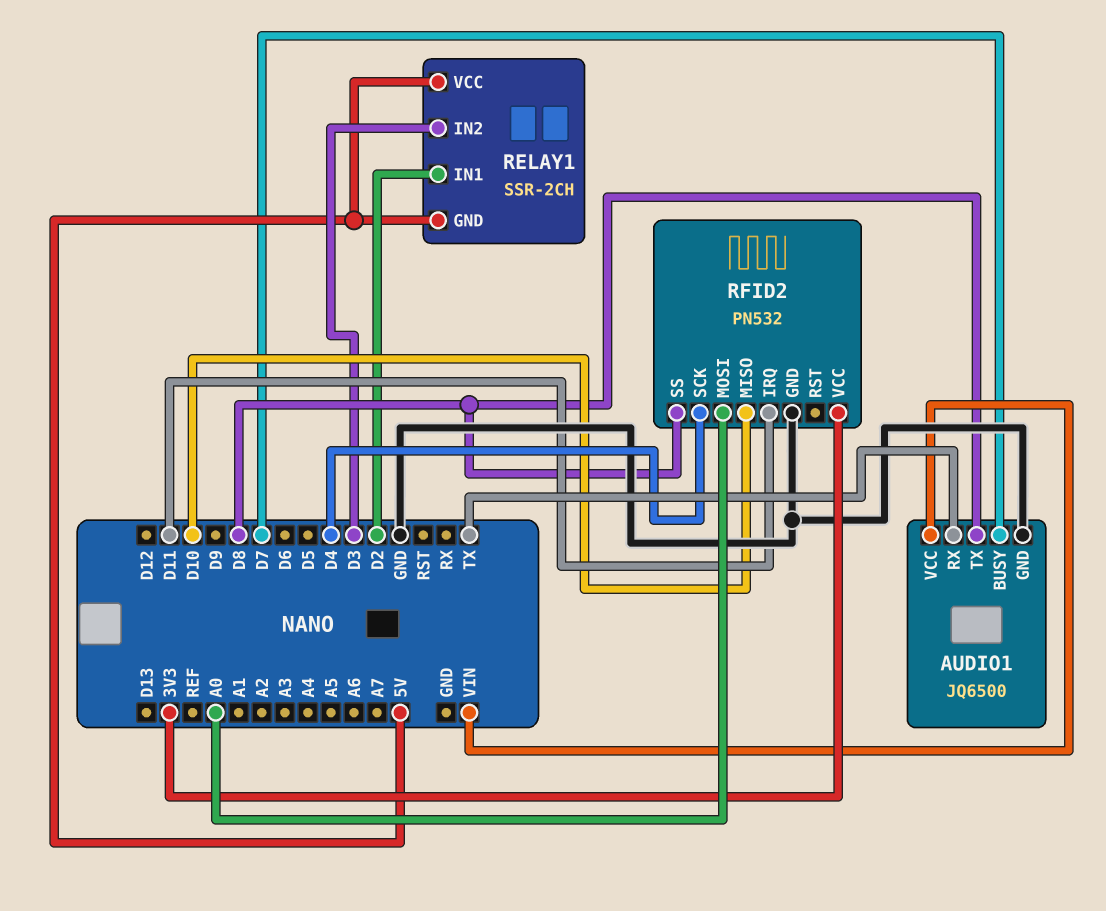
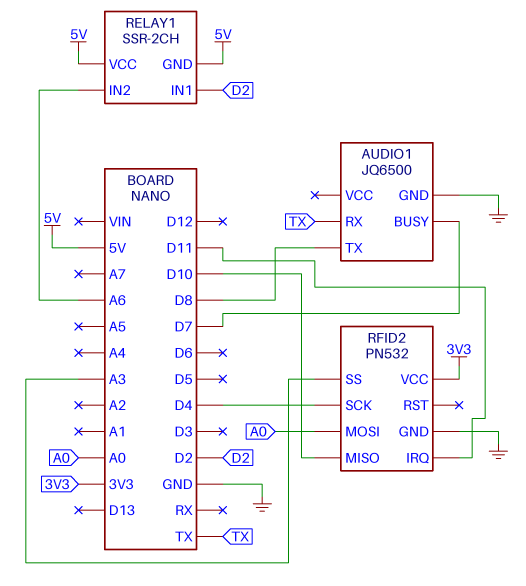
AUDIO1 pin VCC: VIN -> none
RELAY1 pin IN2: D3 -> A6
RFID2 pin SS: D8 -> A3

